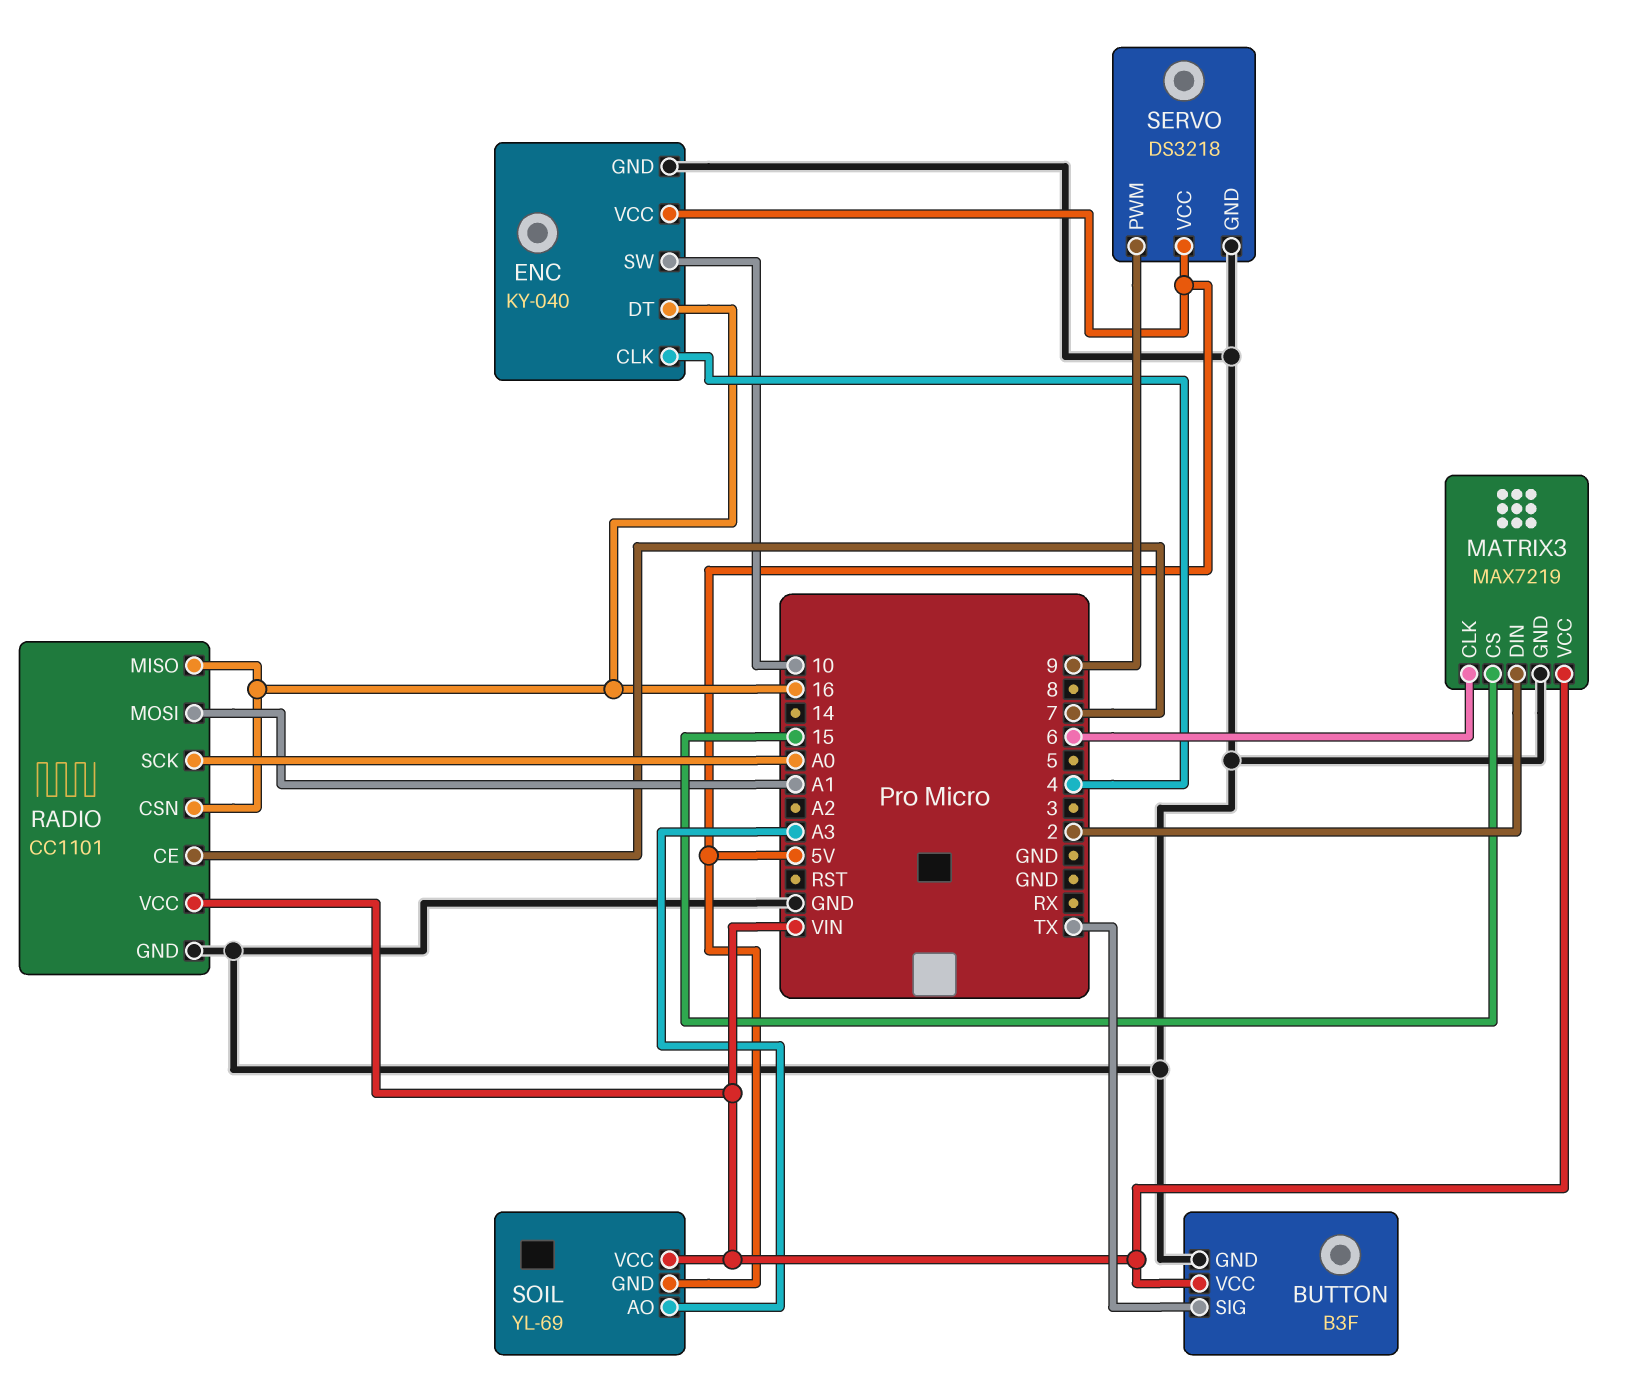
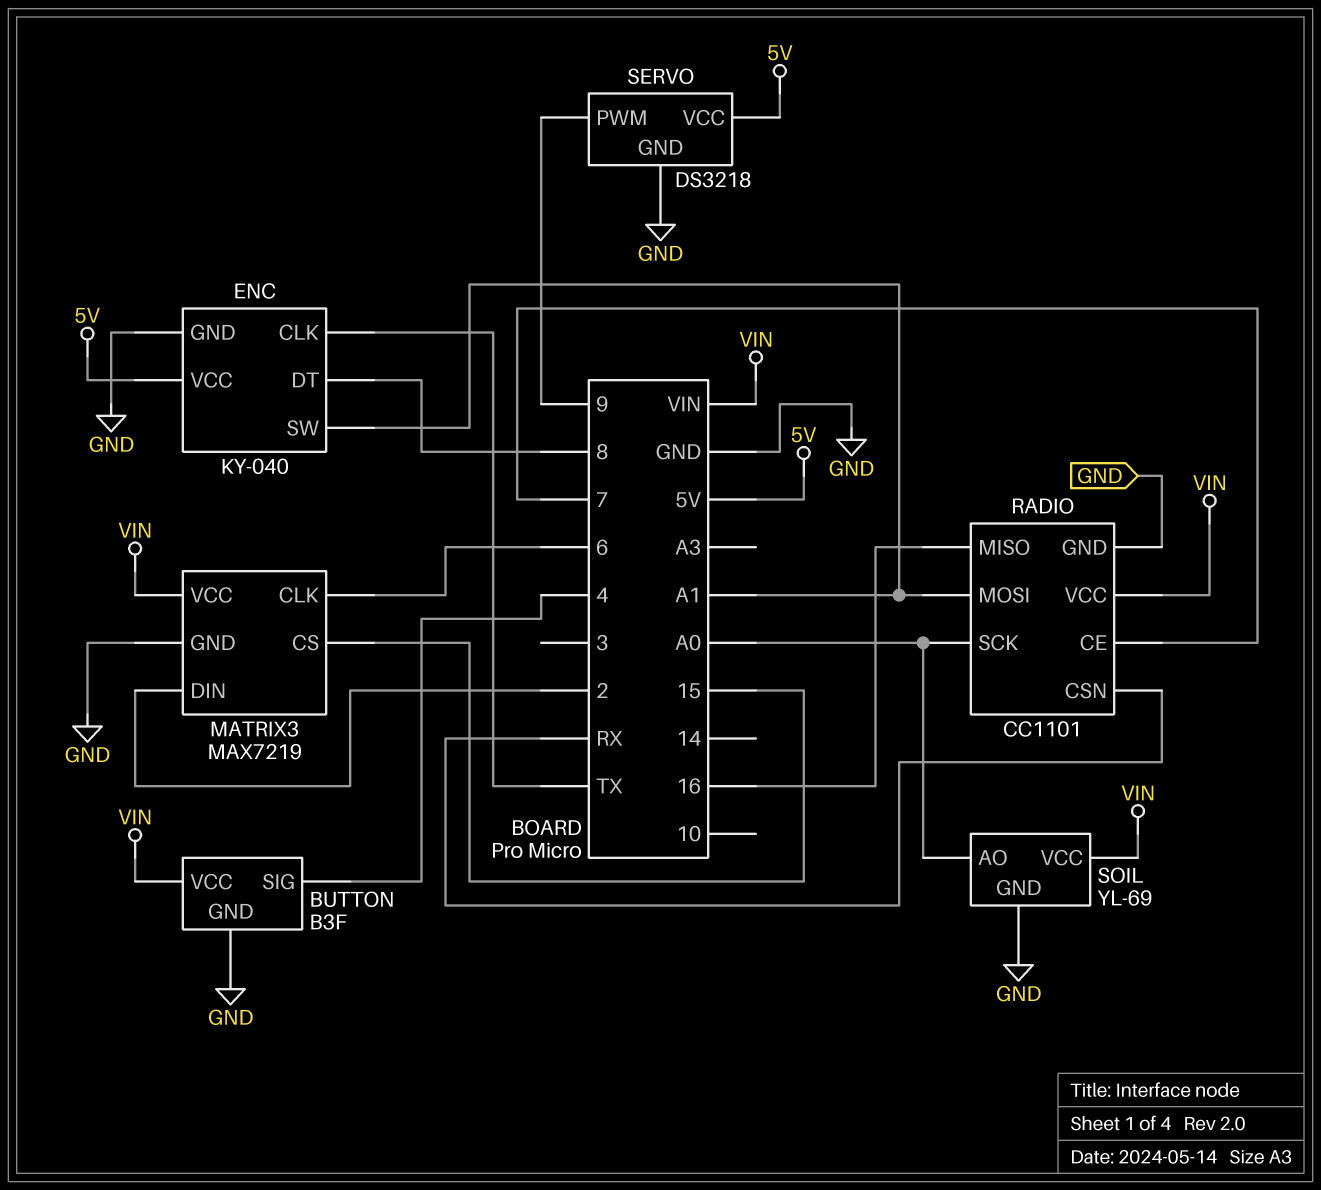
BUTTON pin SIG: TX -> 4
ENC pin CLK: 4 -> TX
ENC pin DT: 16 -> 8
ENC pin SW: 10 -> A1
RADIO pin CSN: 16 -> RX
SOIL pin AO: A3 -> A0
SOIL pin GND: 5V -> GND

